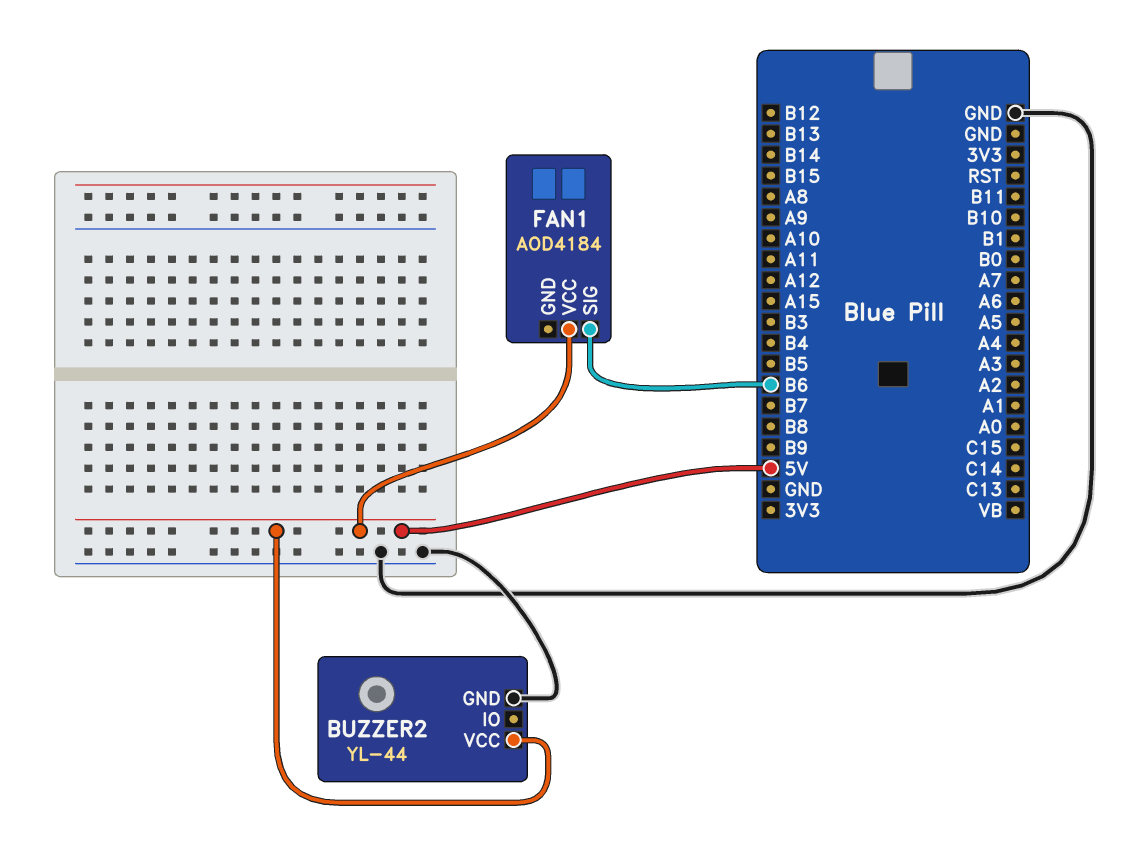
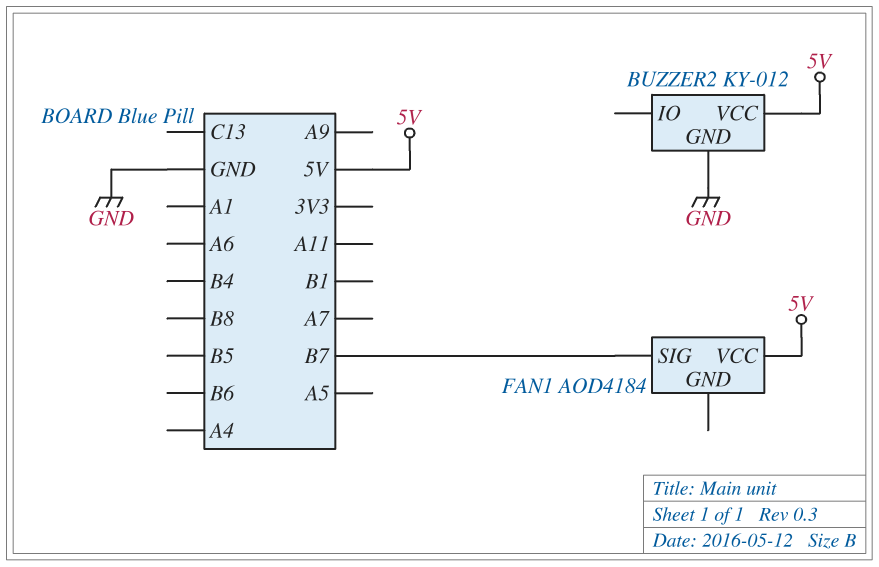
BUZZER2: YL-44 -> KY-012
FAN1 pin SIG: B6 -> B7

